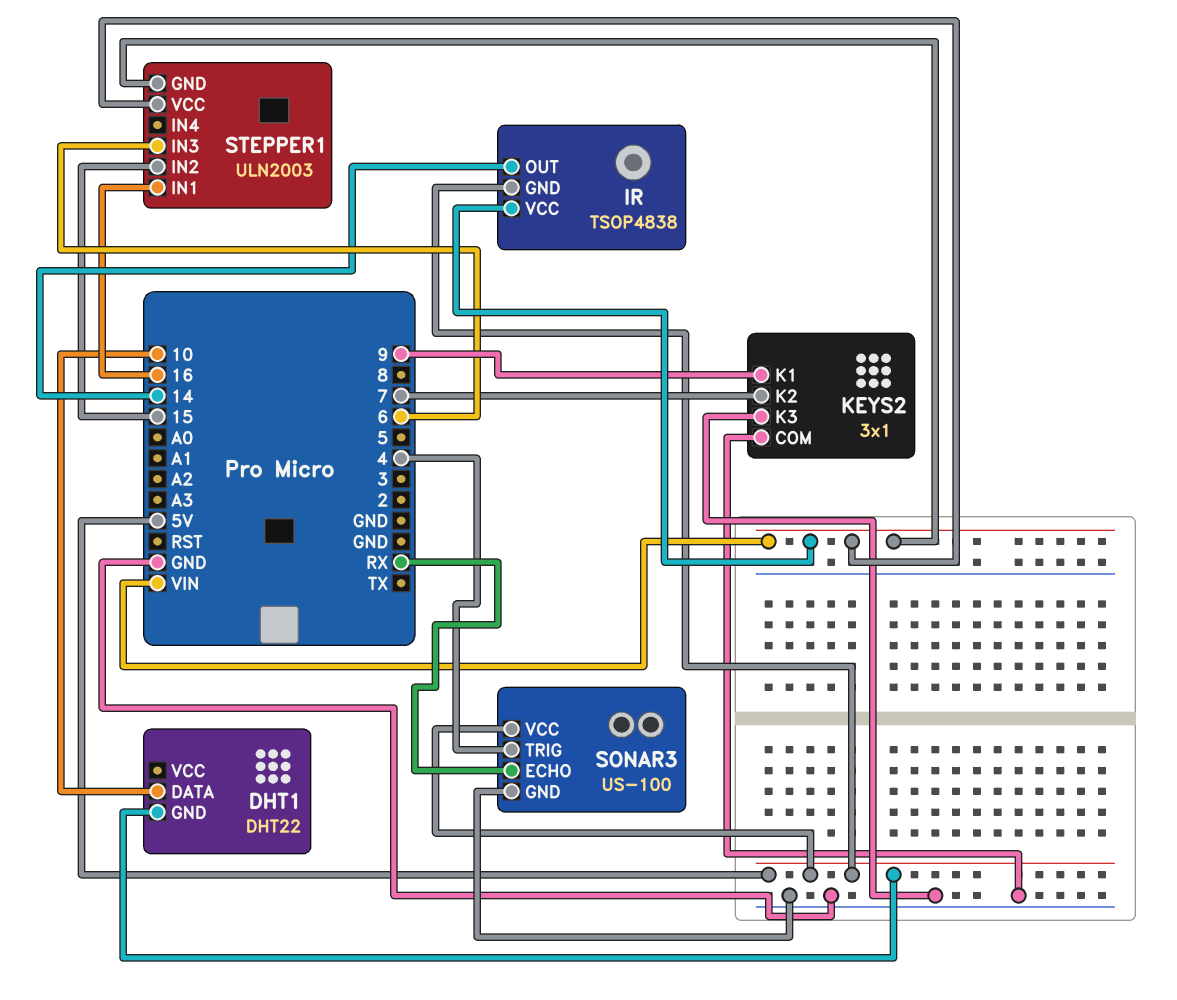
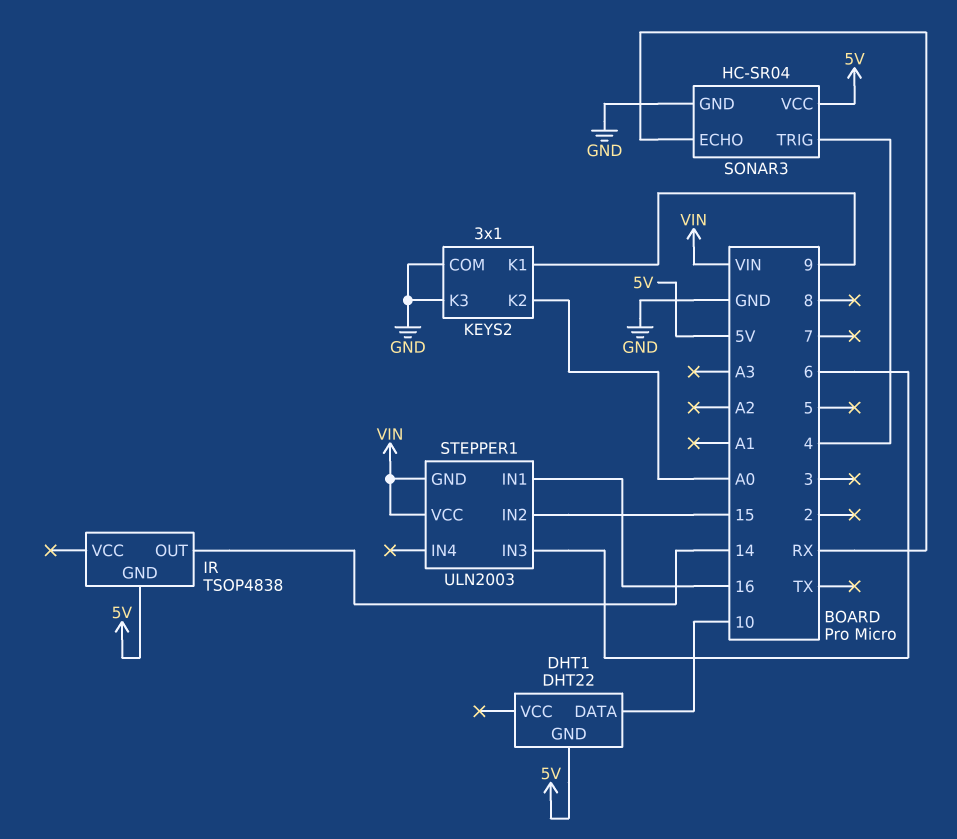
IR pin VCC: VIN -> none
KEYS2 pin K2: 7 -> A0
SONAR3: US-100 -> HC-SR04

